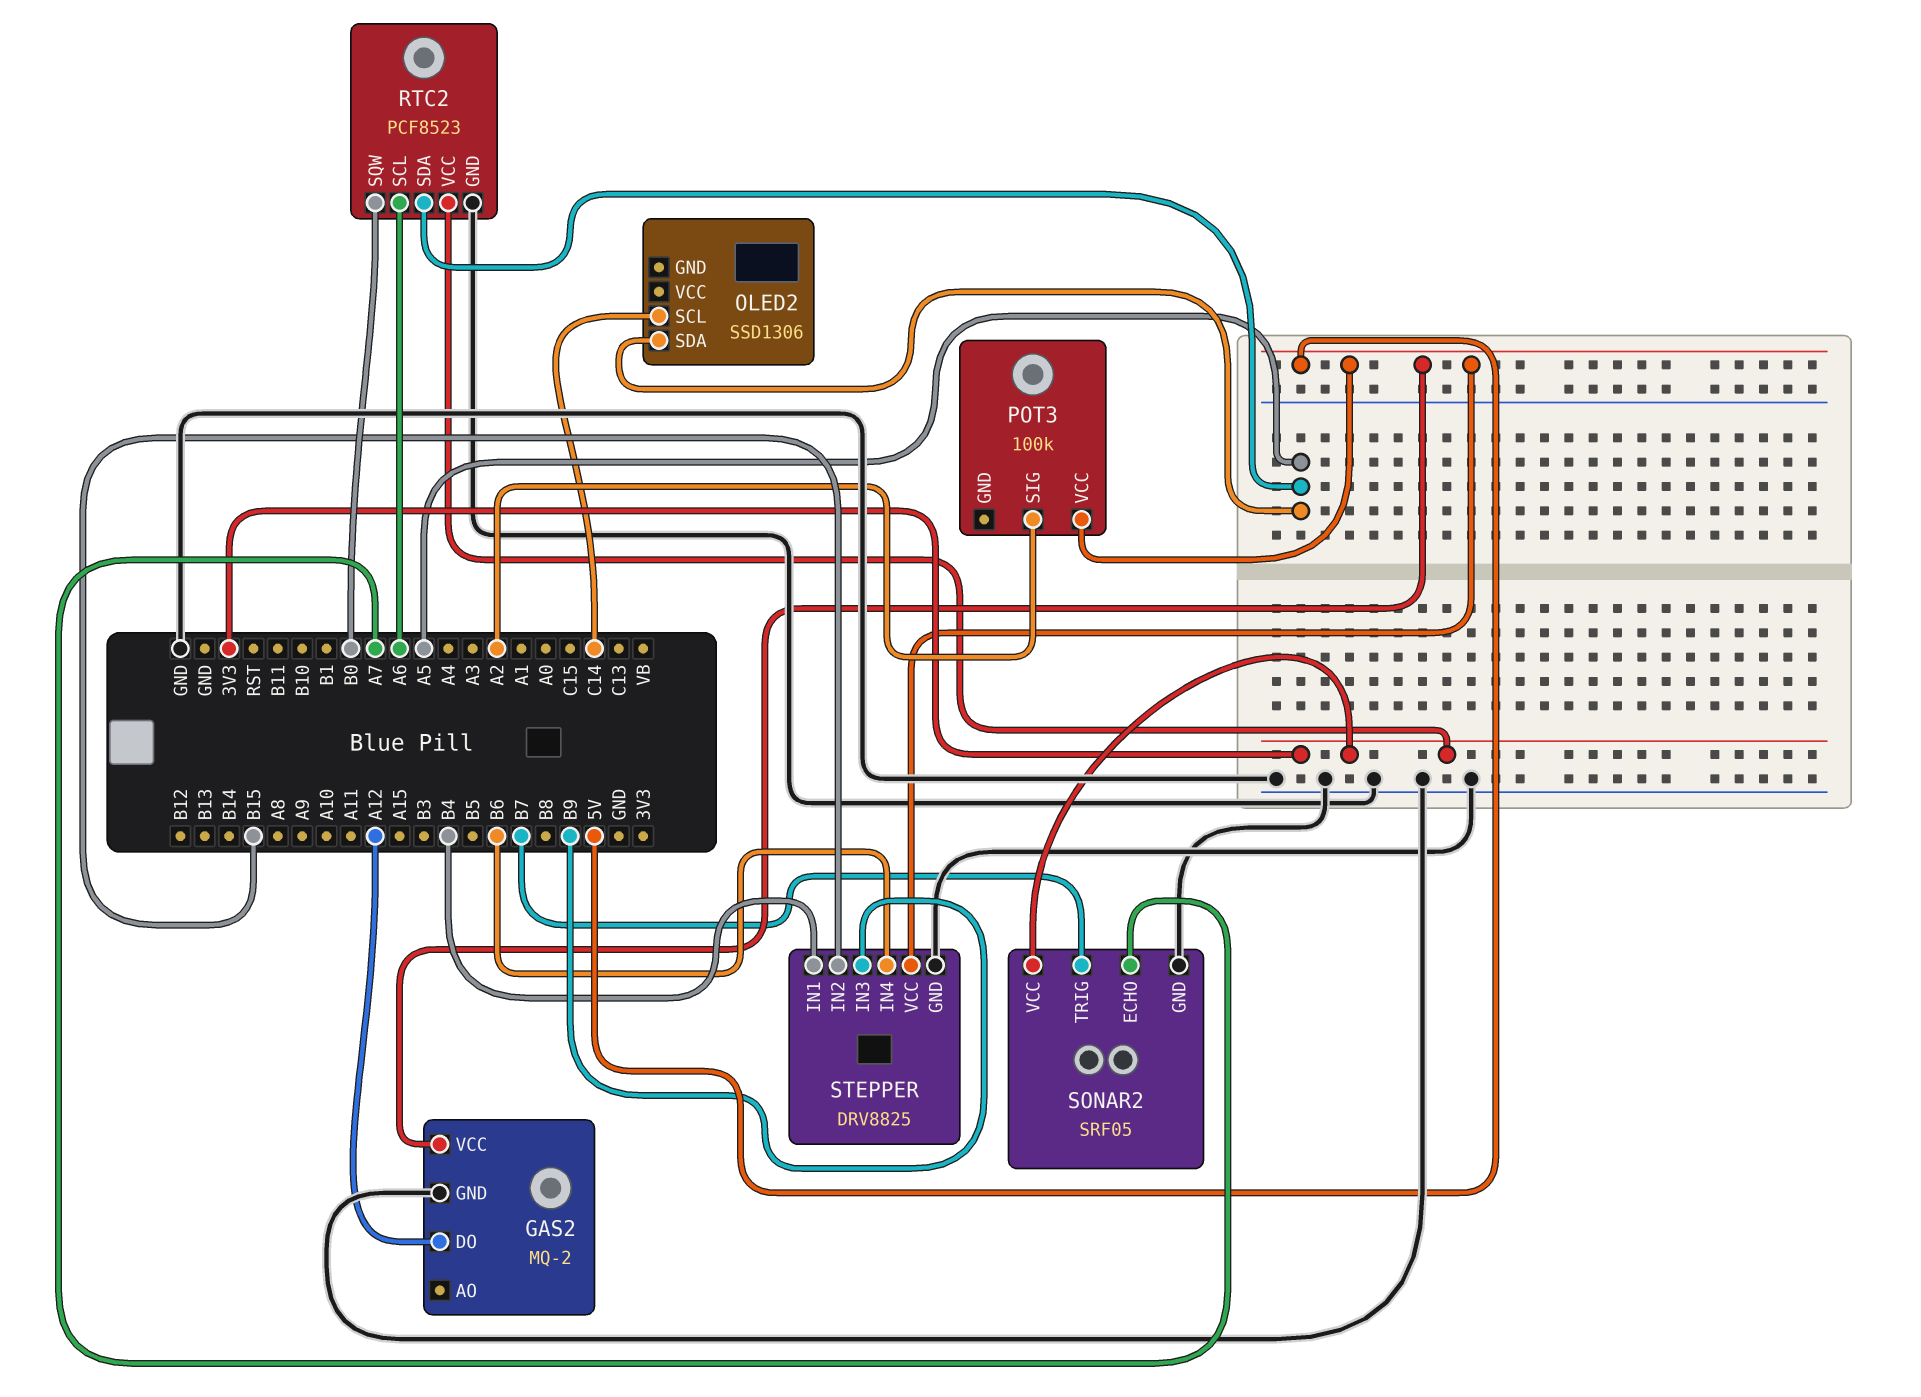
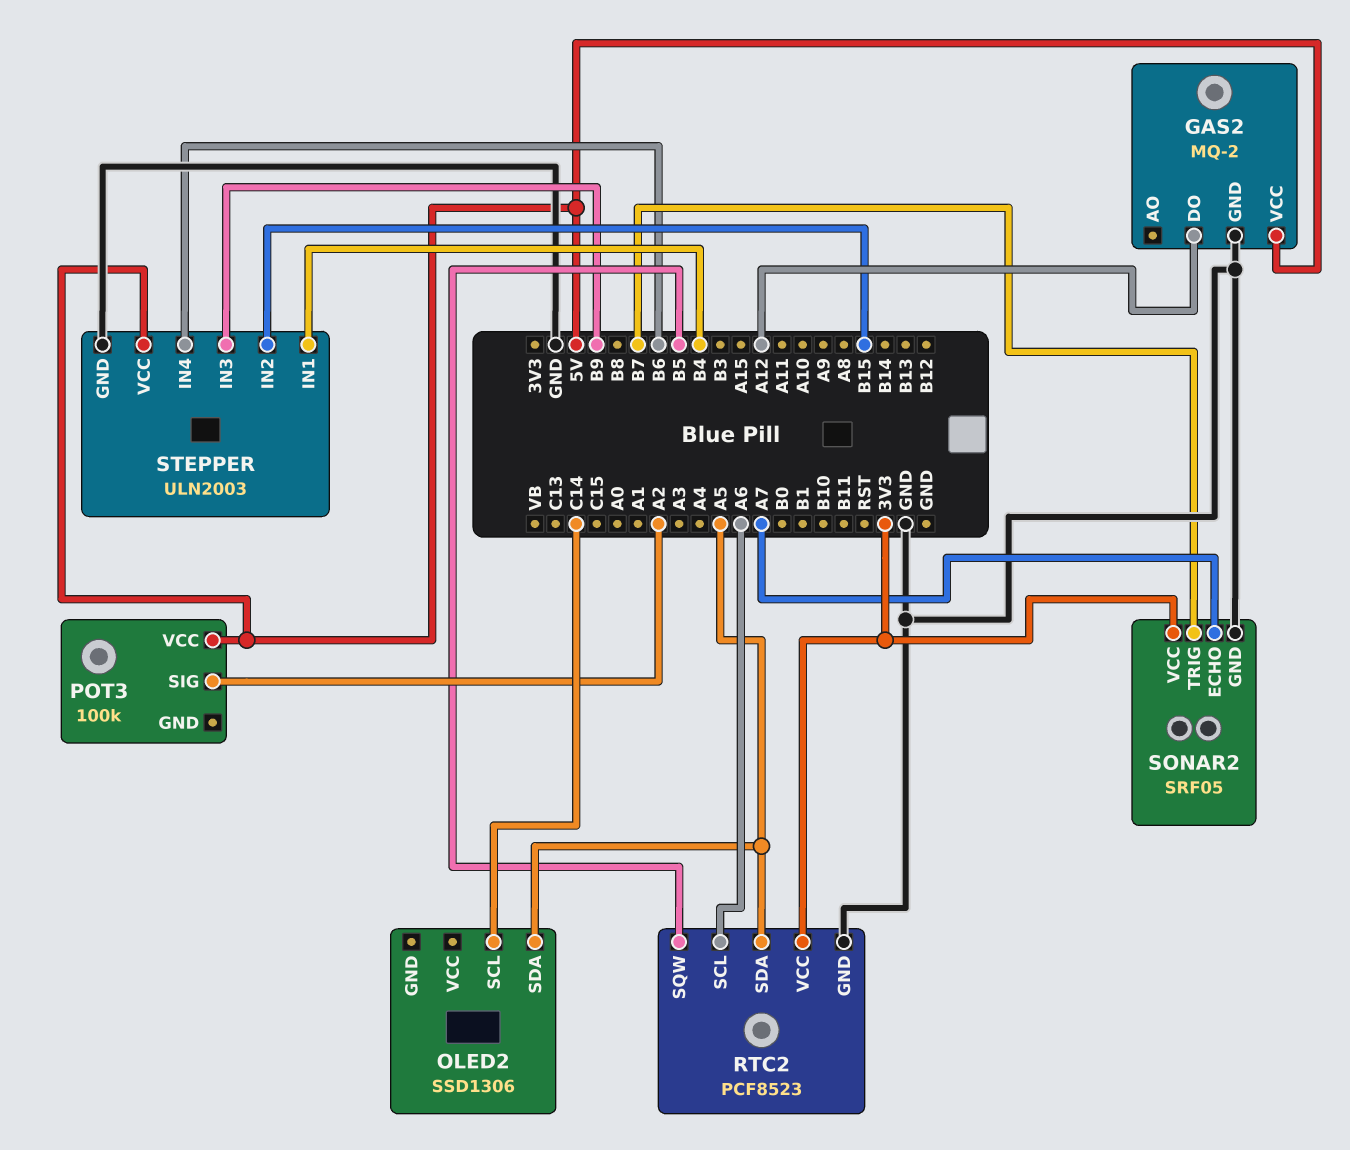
RTC2 pin SQW: B0 -> B5
STEPPER: DRV8825 -> ULN2003

